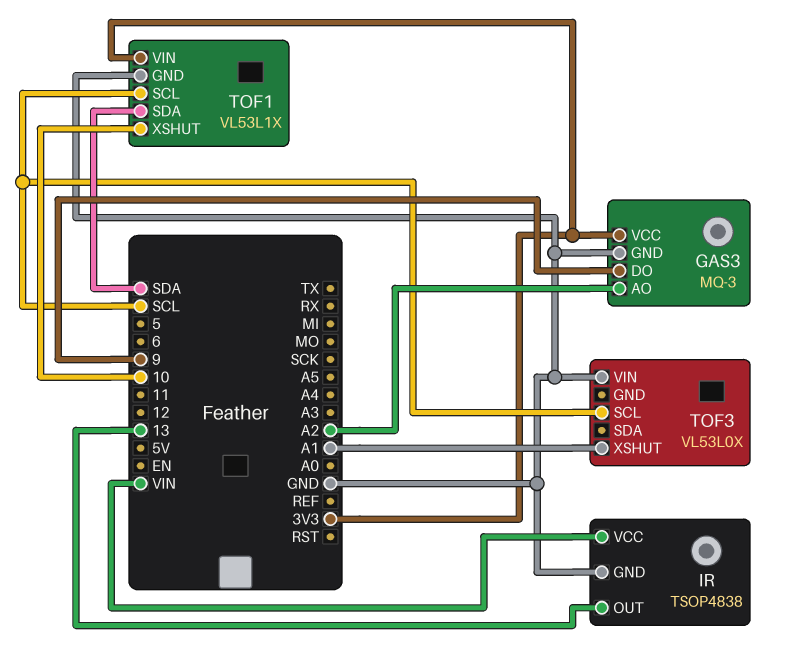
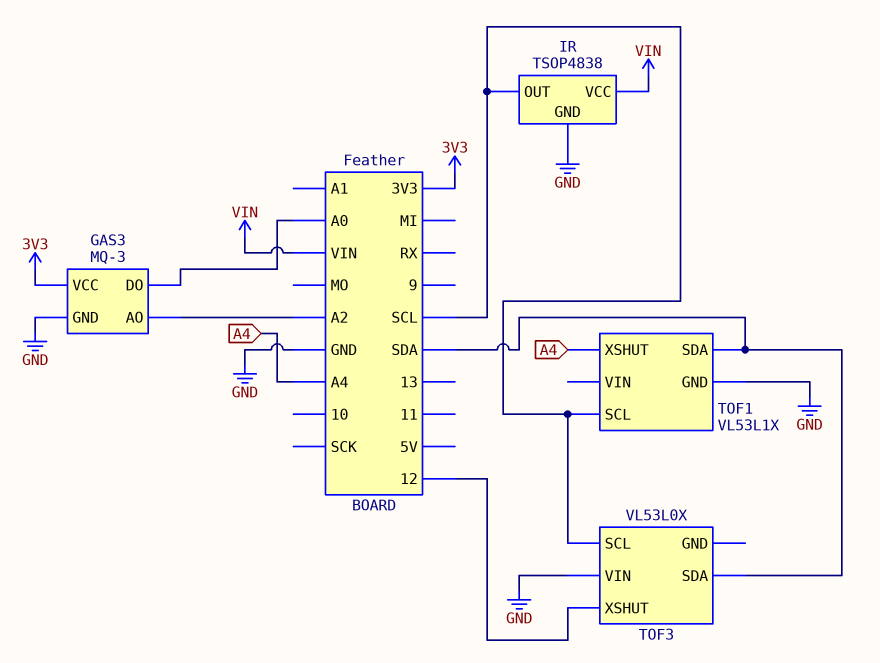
GAS3 pin DO: 9 -> A0
IR pin OUT: 13 -> SCL
TOF1 pin VIN: 3V3 -> none
TOF1 pin XSHUT: 10 -> A4
TOF3 pin SDA: none -> SDA
TOF3 pin XSHUT: A1 -> 12

